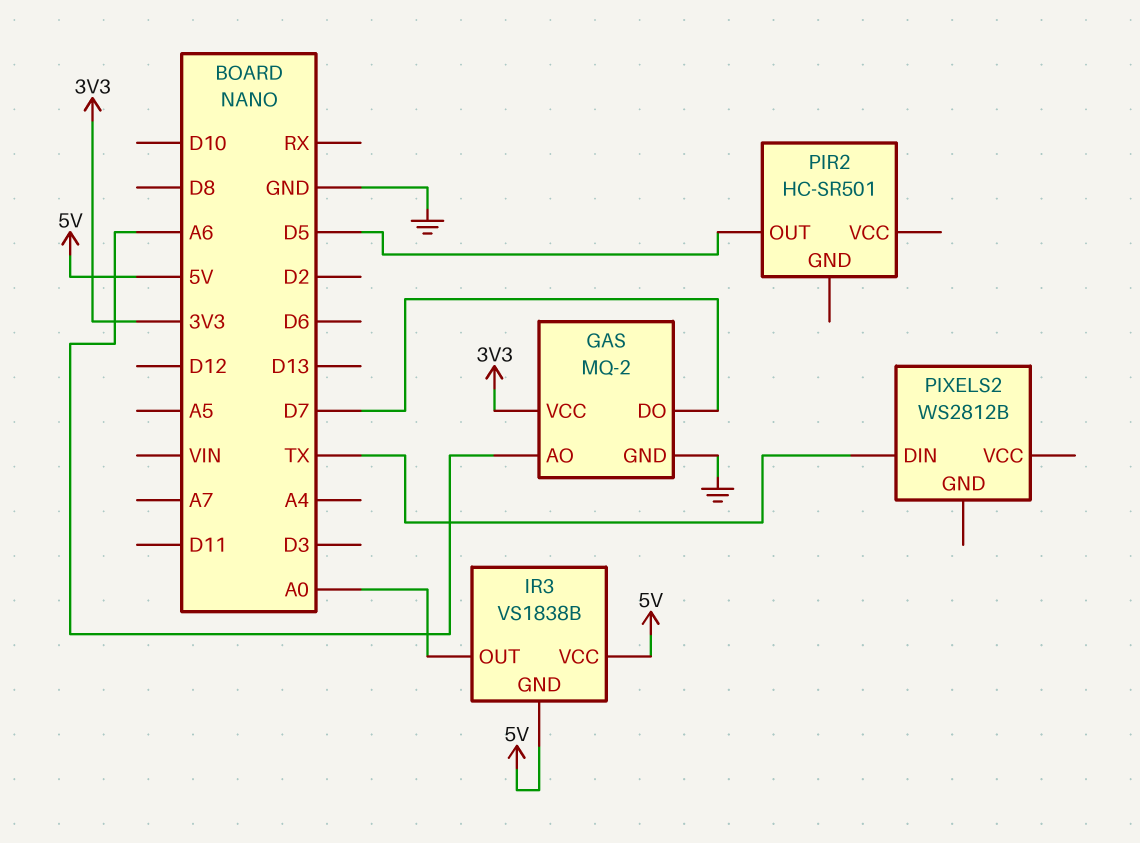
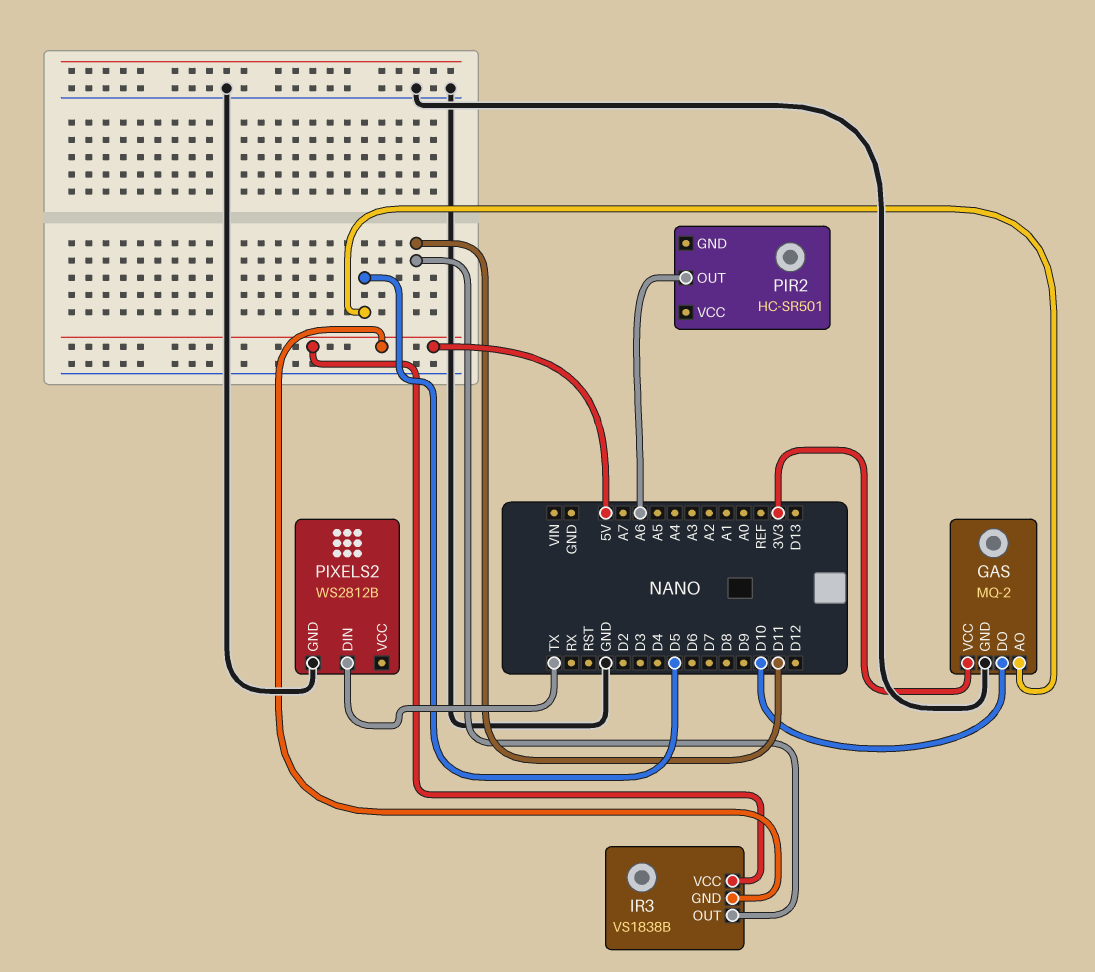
GAS pin AO: A6 -> D5
GAS pin DO: D7 -> D10
IR3 pin OUT: A0 -> D11
PIR2 pin OUT: D5 -> A6
PIXELS2 pin GND: none -> GND

